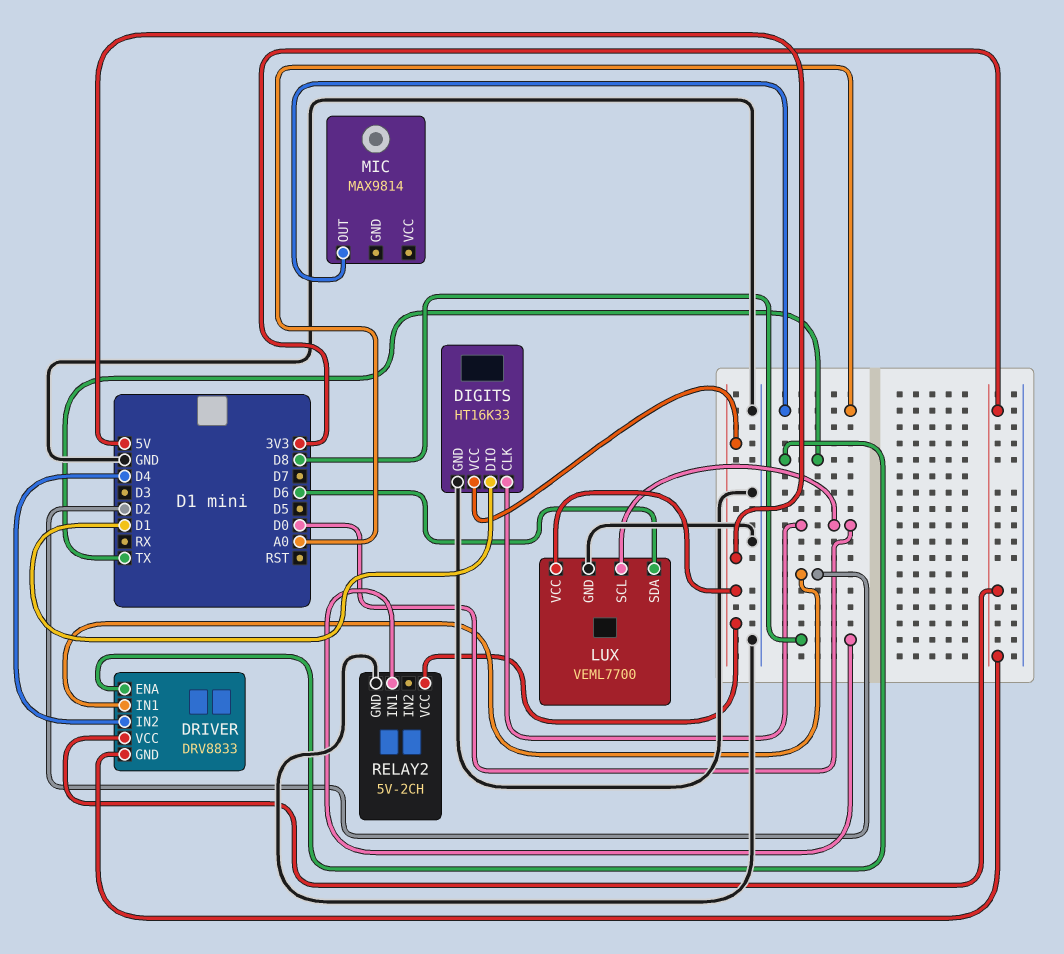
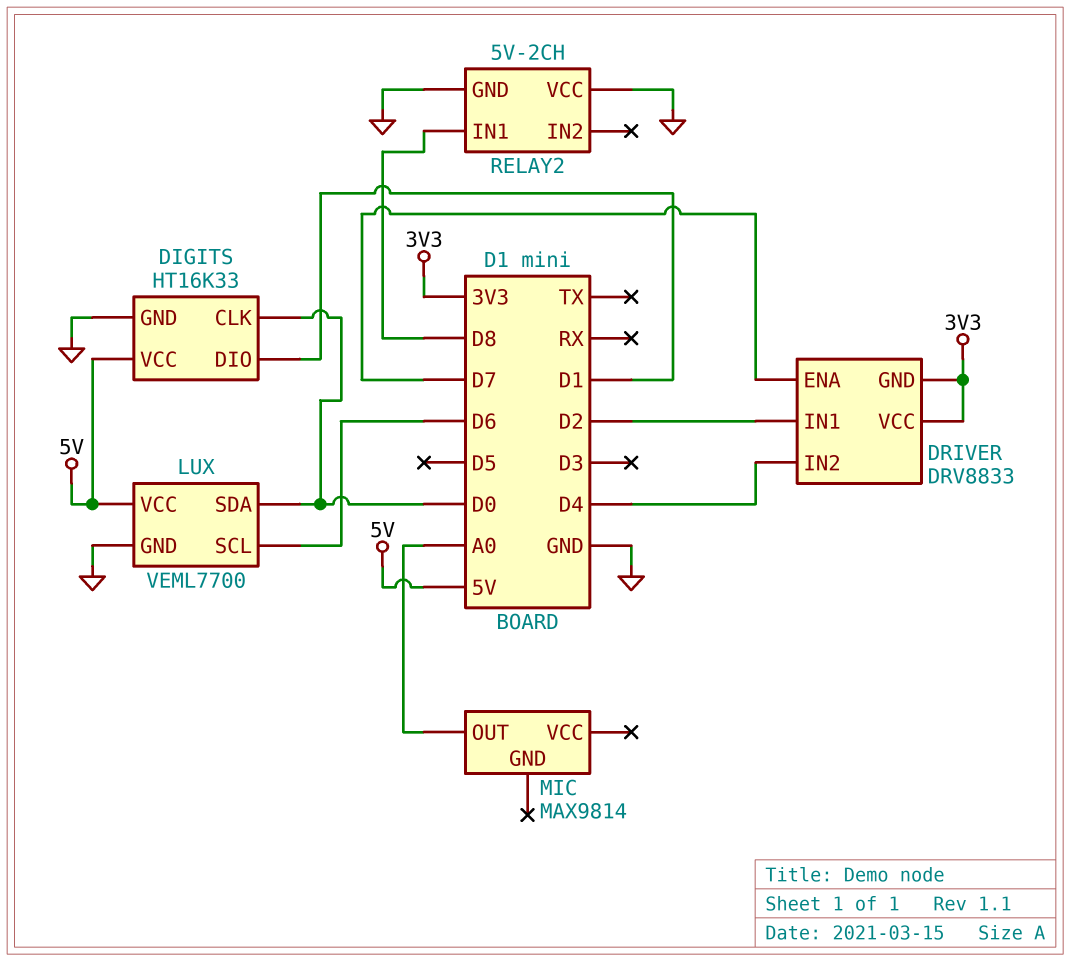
DRIVER pin ENA: TX -> D7
LUX pin SCL: D0 -> D6
LUX pin SDA: D6 -> D0
RELAY2 pin VCC: 5V -> GND

